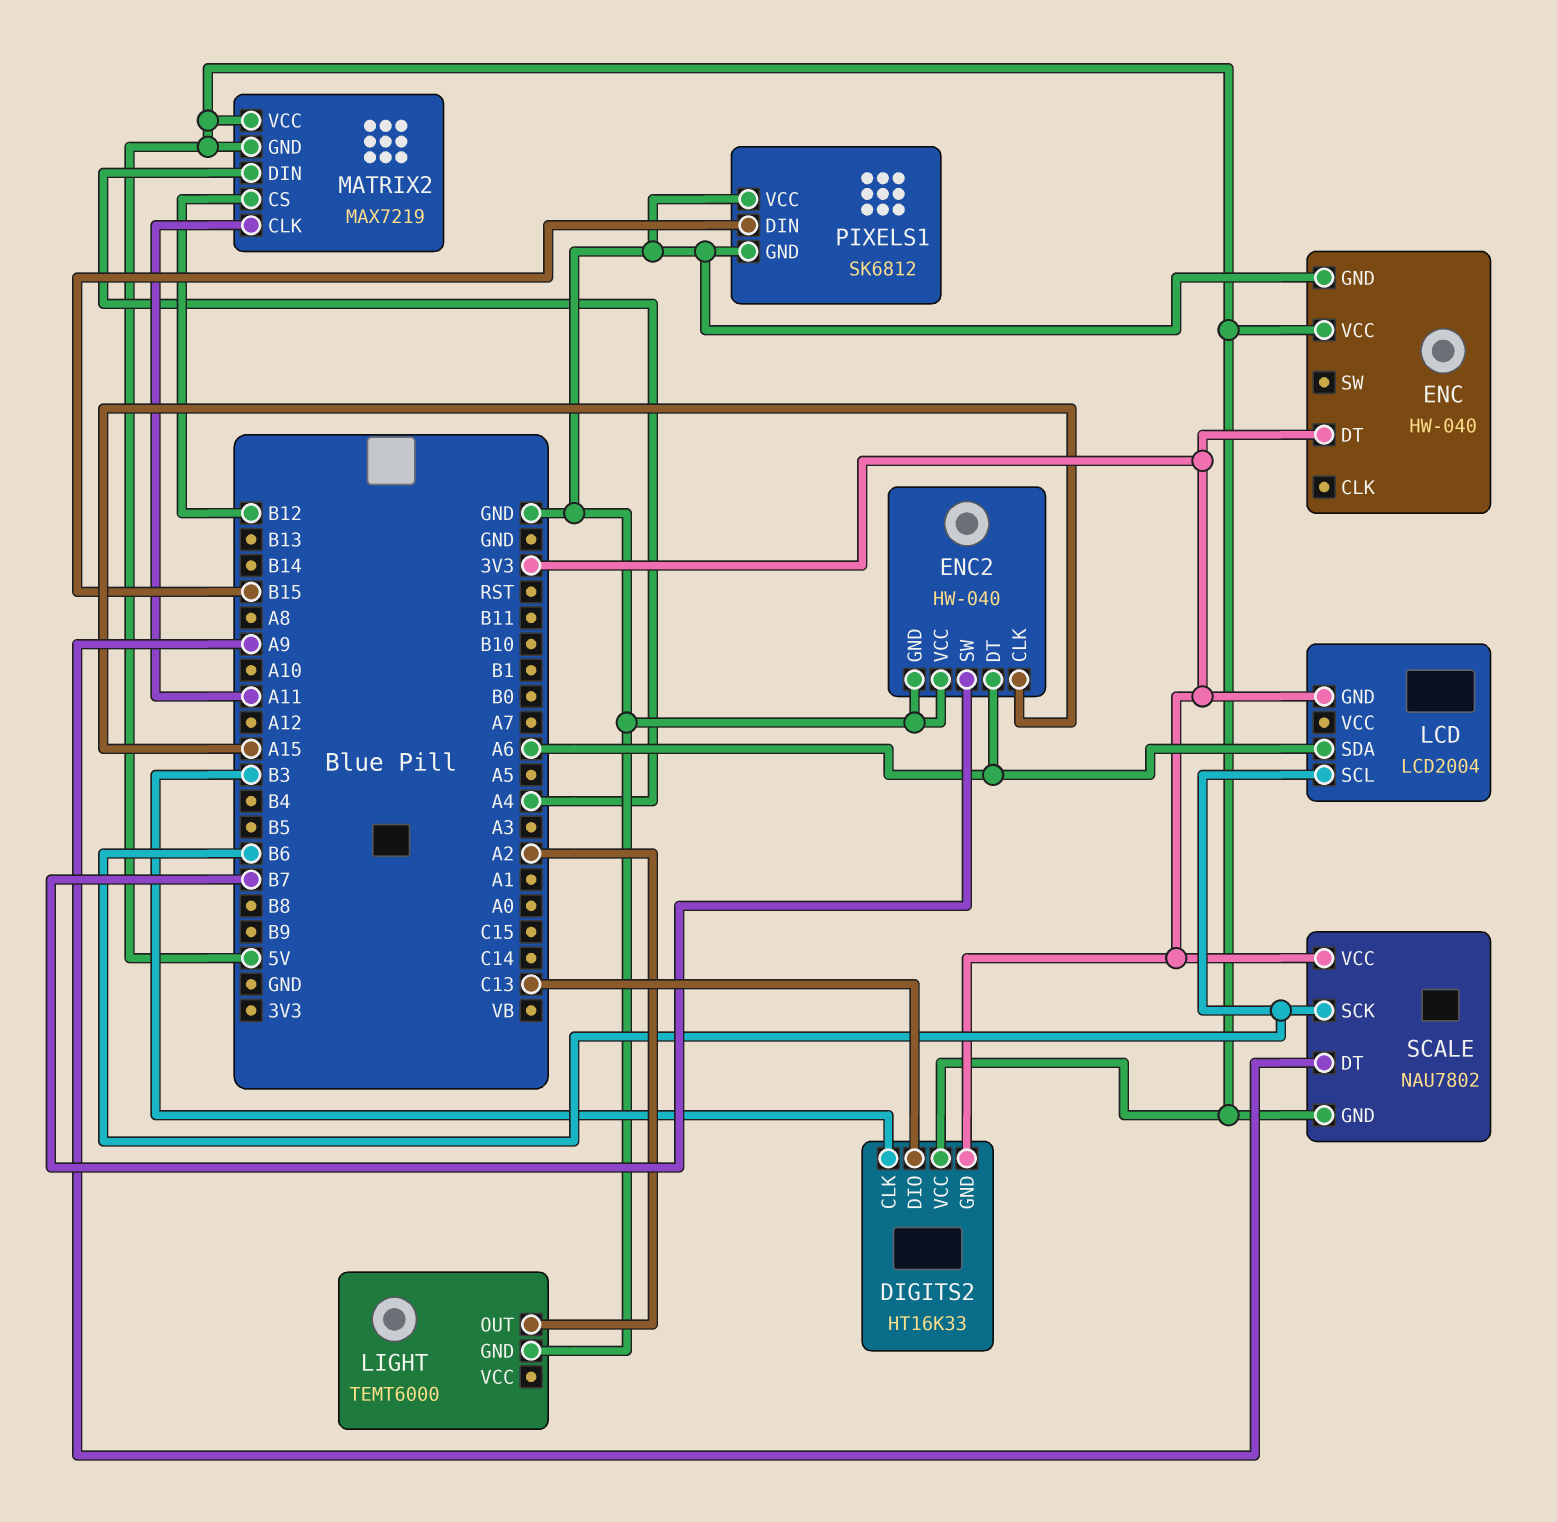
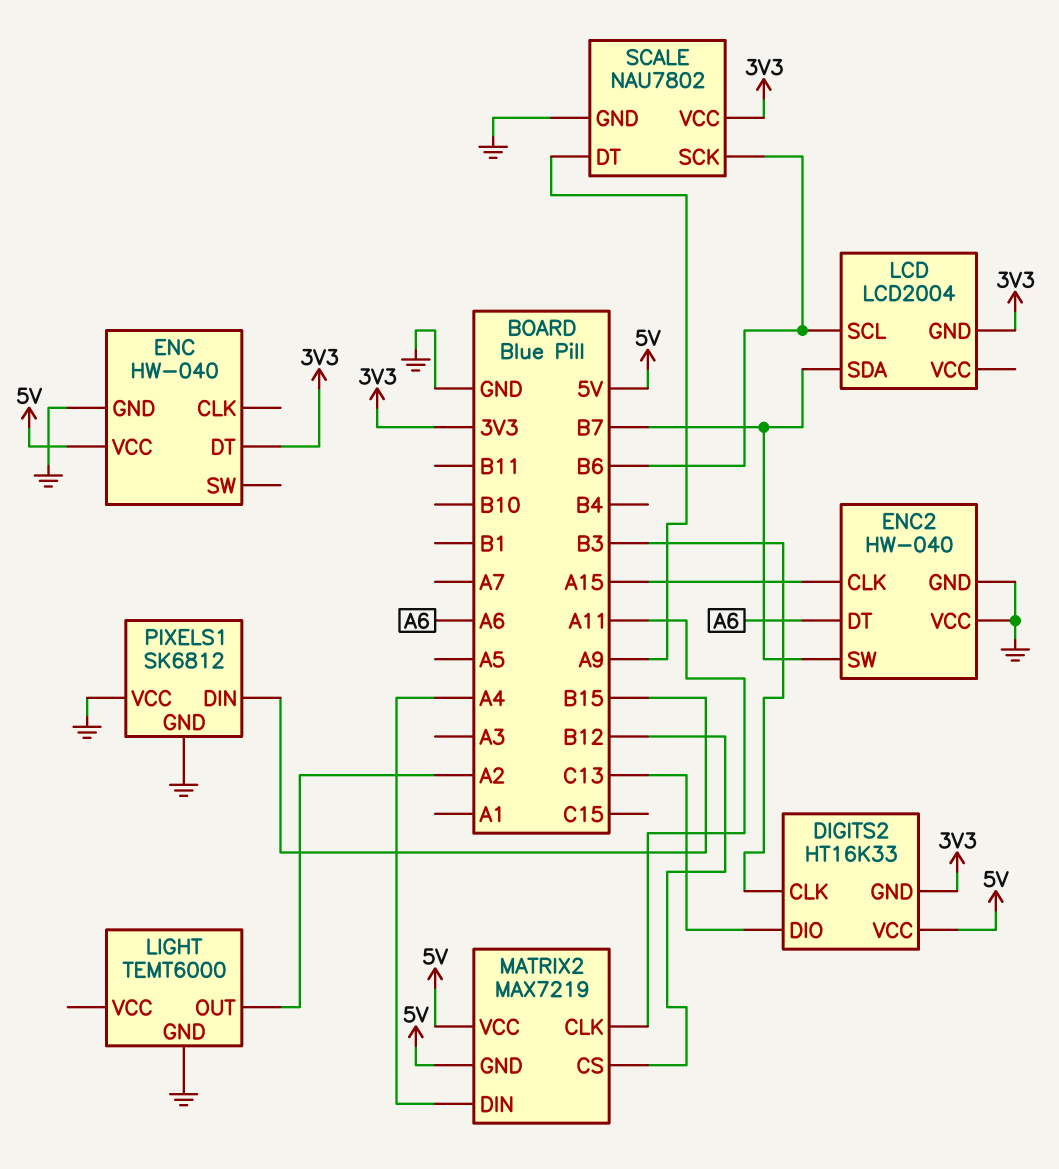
LCD pin SDA: A6 -> B7
SCALE pin GND: 5V -> GND

